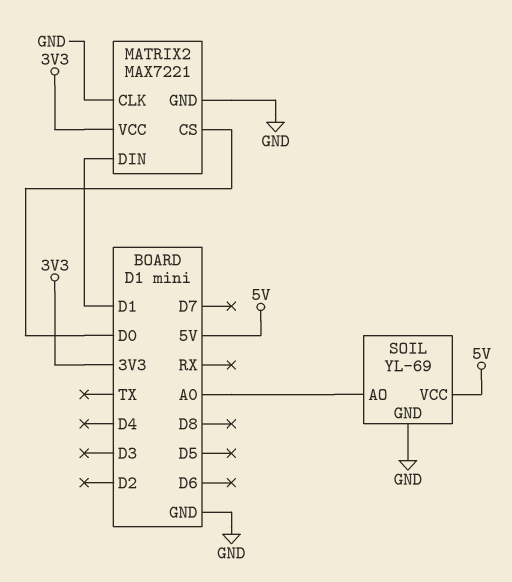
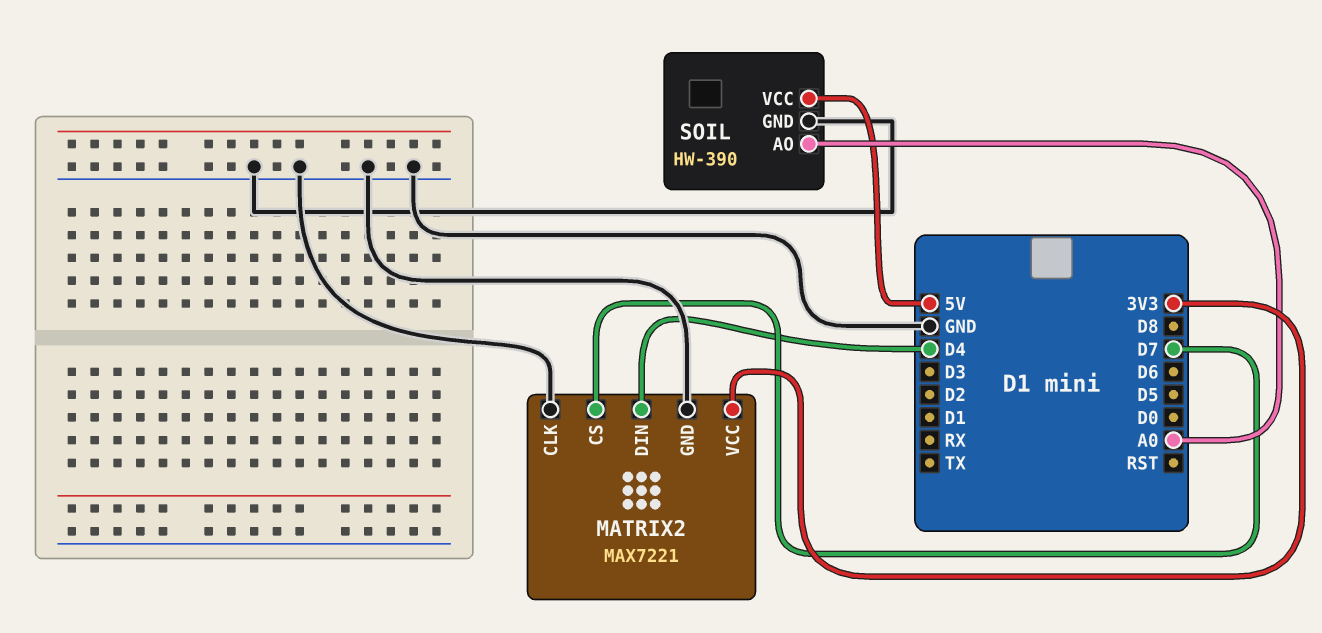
MATRIX2 pin CS: D0 -> D7
MATRIX2 pin DIN: D1 -> D4
SOIL: YL-69 -> HW-390

